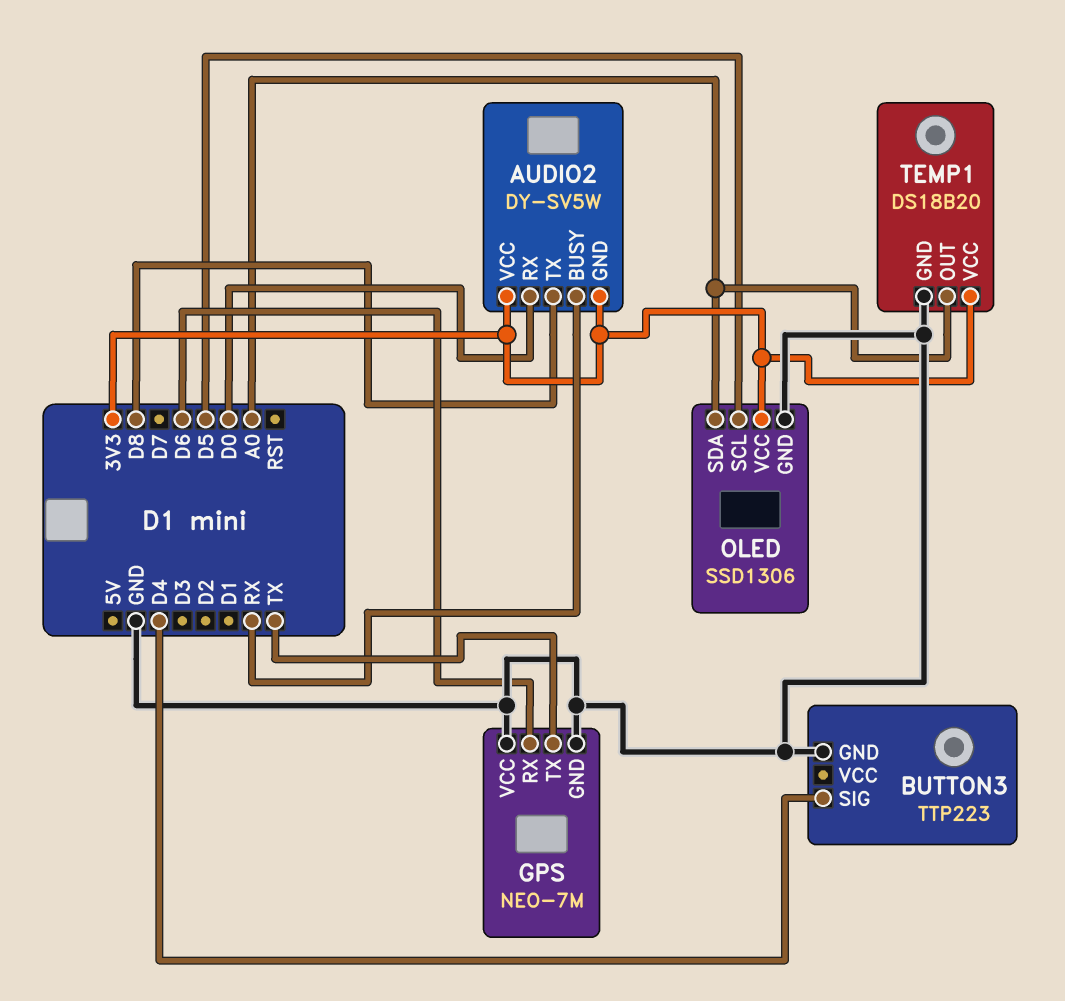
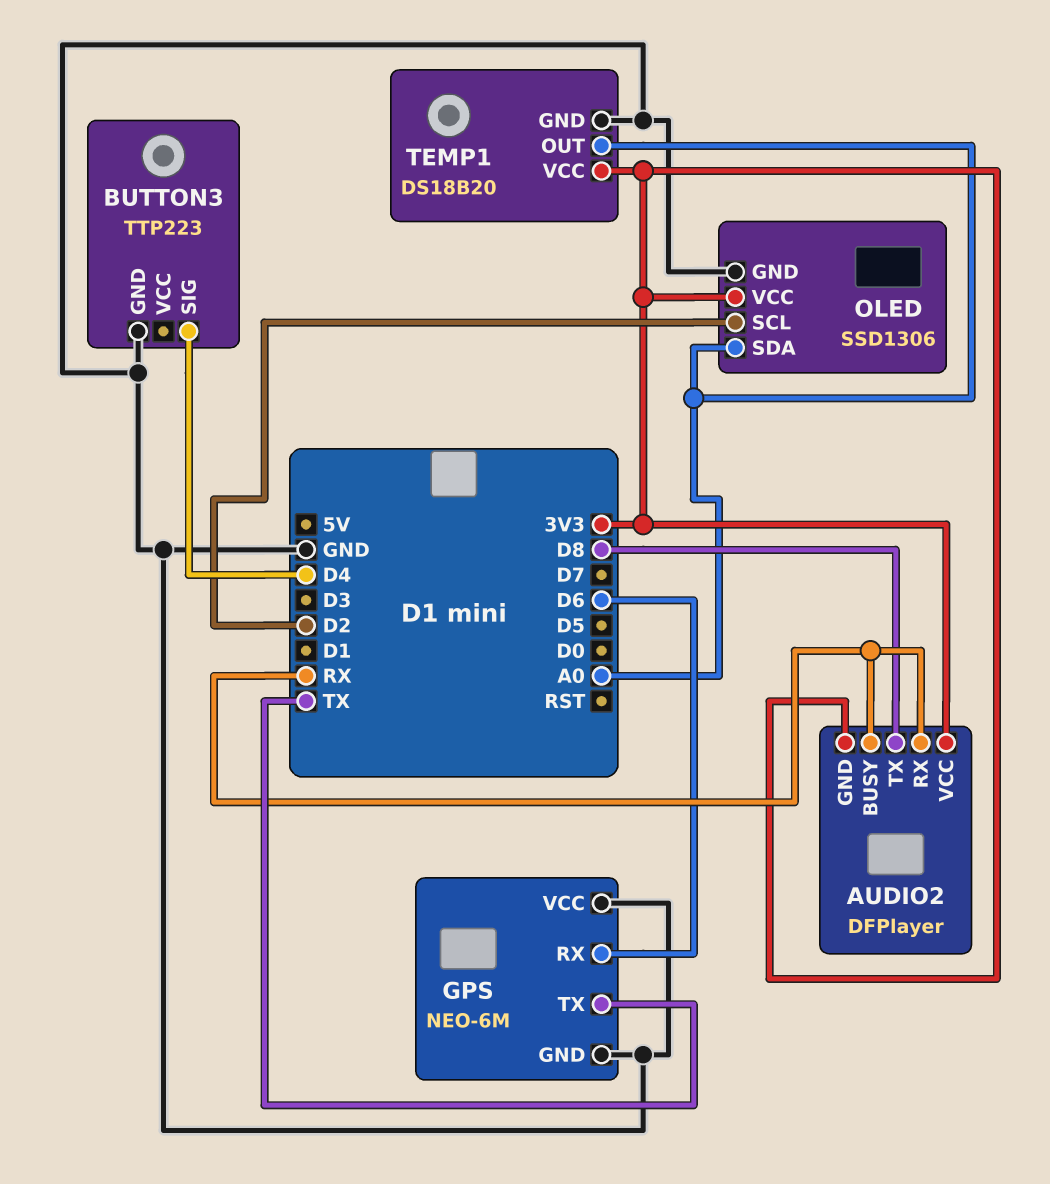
AUDIO2: DY-SV5W -> DFPlayer
AUDIO2 pin RX: D0 -> RX
GPS: NEO-7M -> NEO-6M
OLED pin SCL: D5 -> D2

